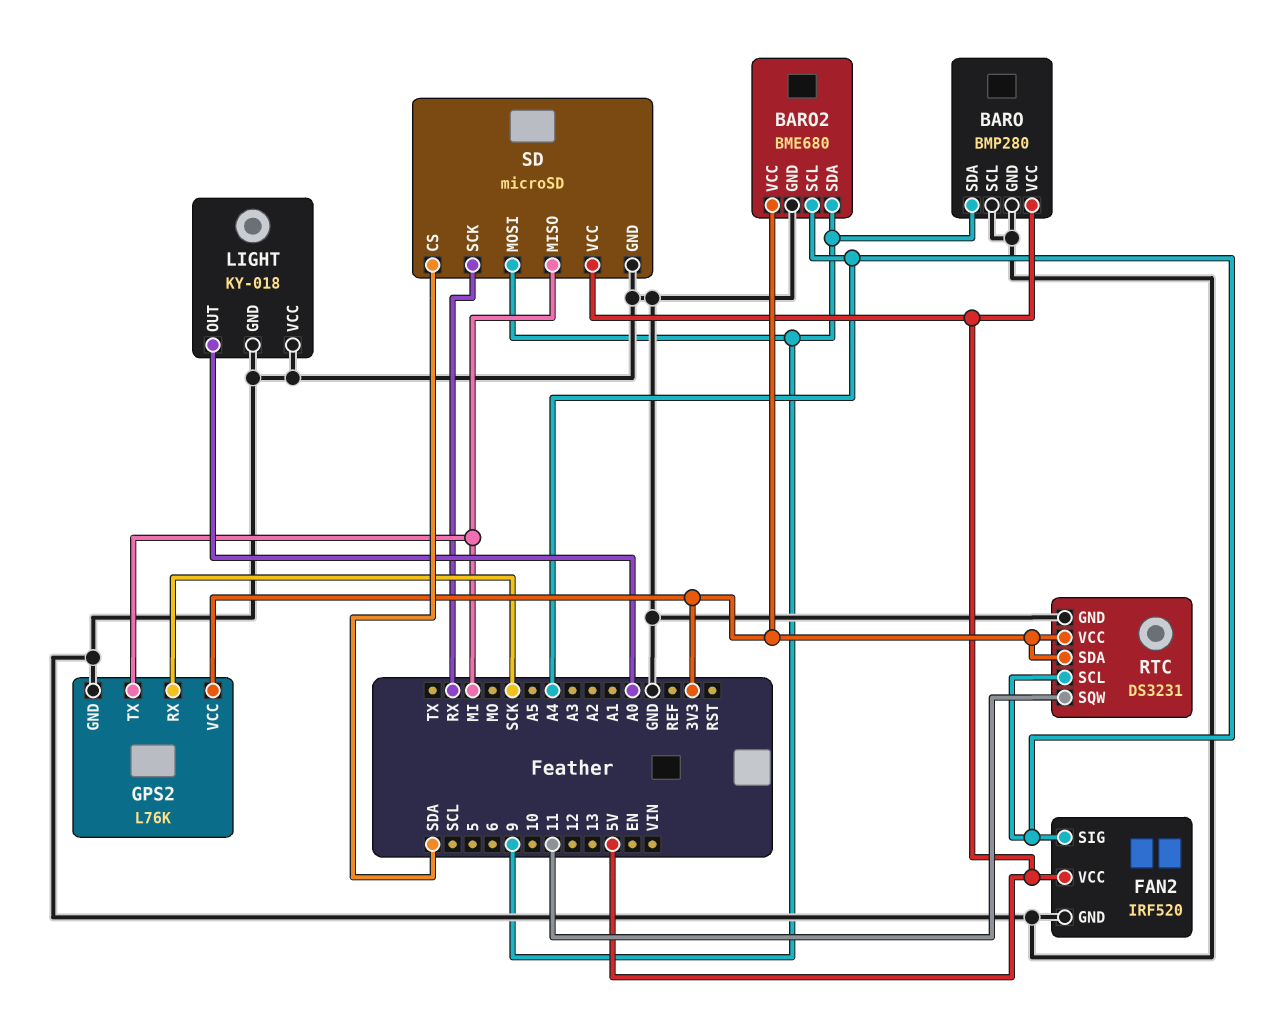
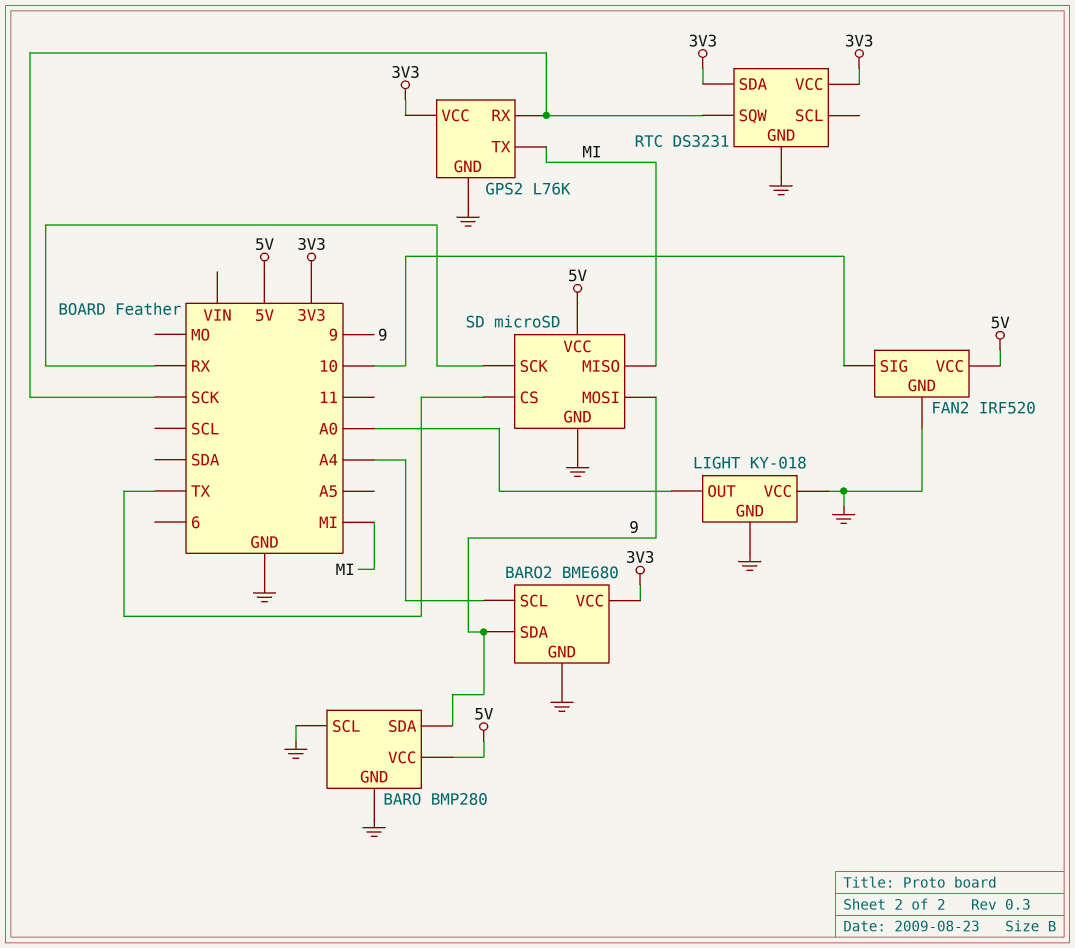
FAN2 pin SIG: A4 -> 10
RTC pin SCL: A4 -> none
RTC pin SQW: 11 -> SCK
SD pin CS: SDA -> TX

